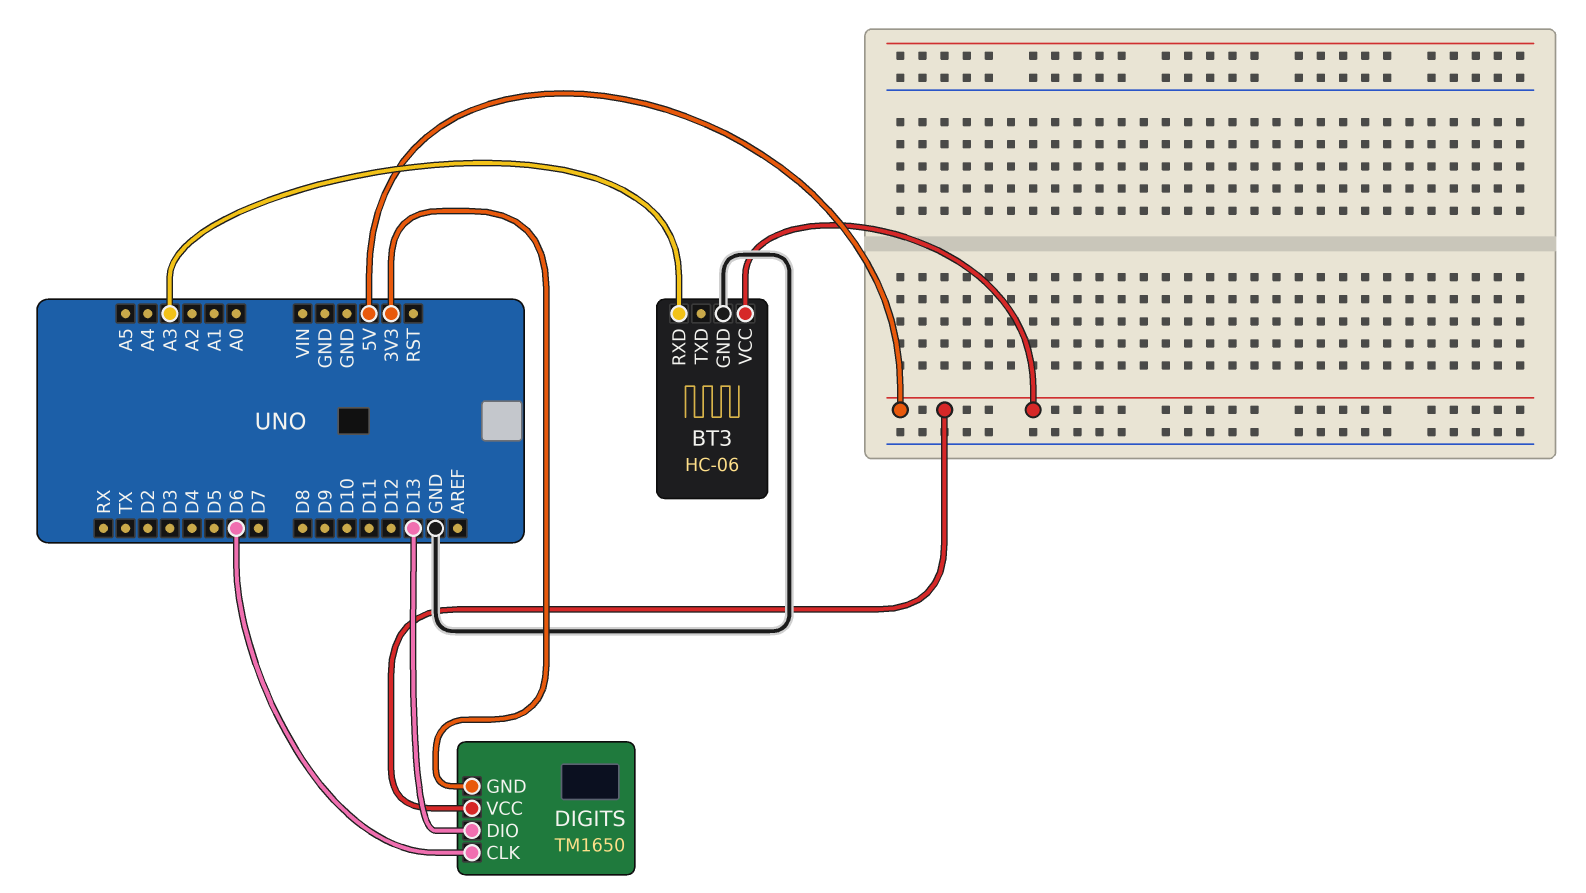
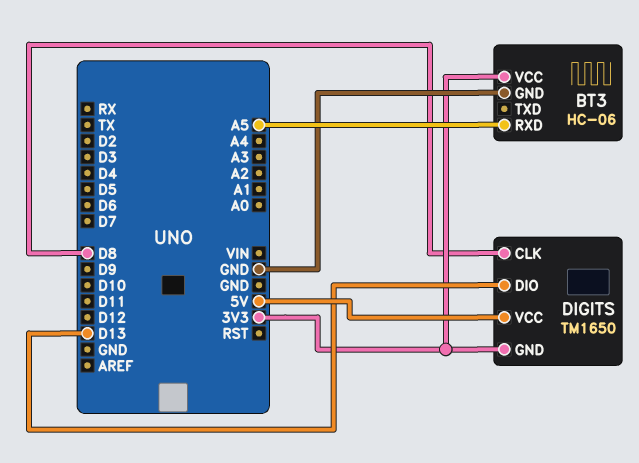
BT3 pin RXD: A3 -> A5
BT3 pin VCC: 5V -> 3V3
DIGITS pin CLK: D6 -> D8

